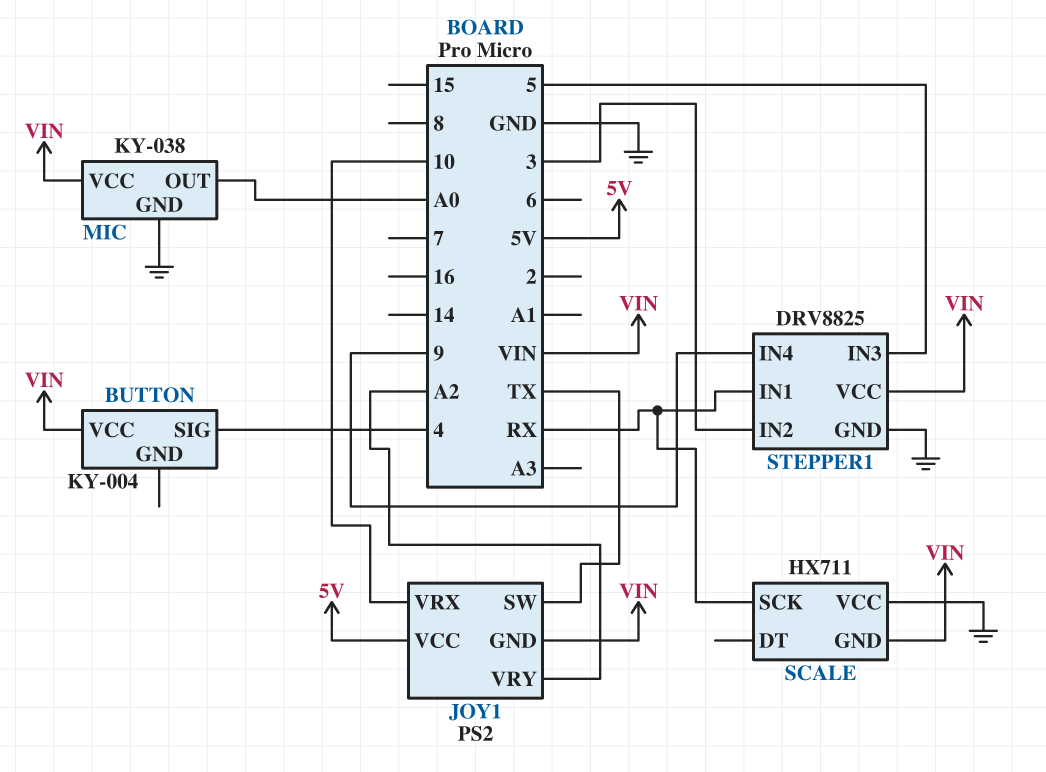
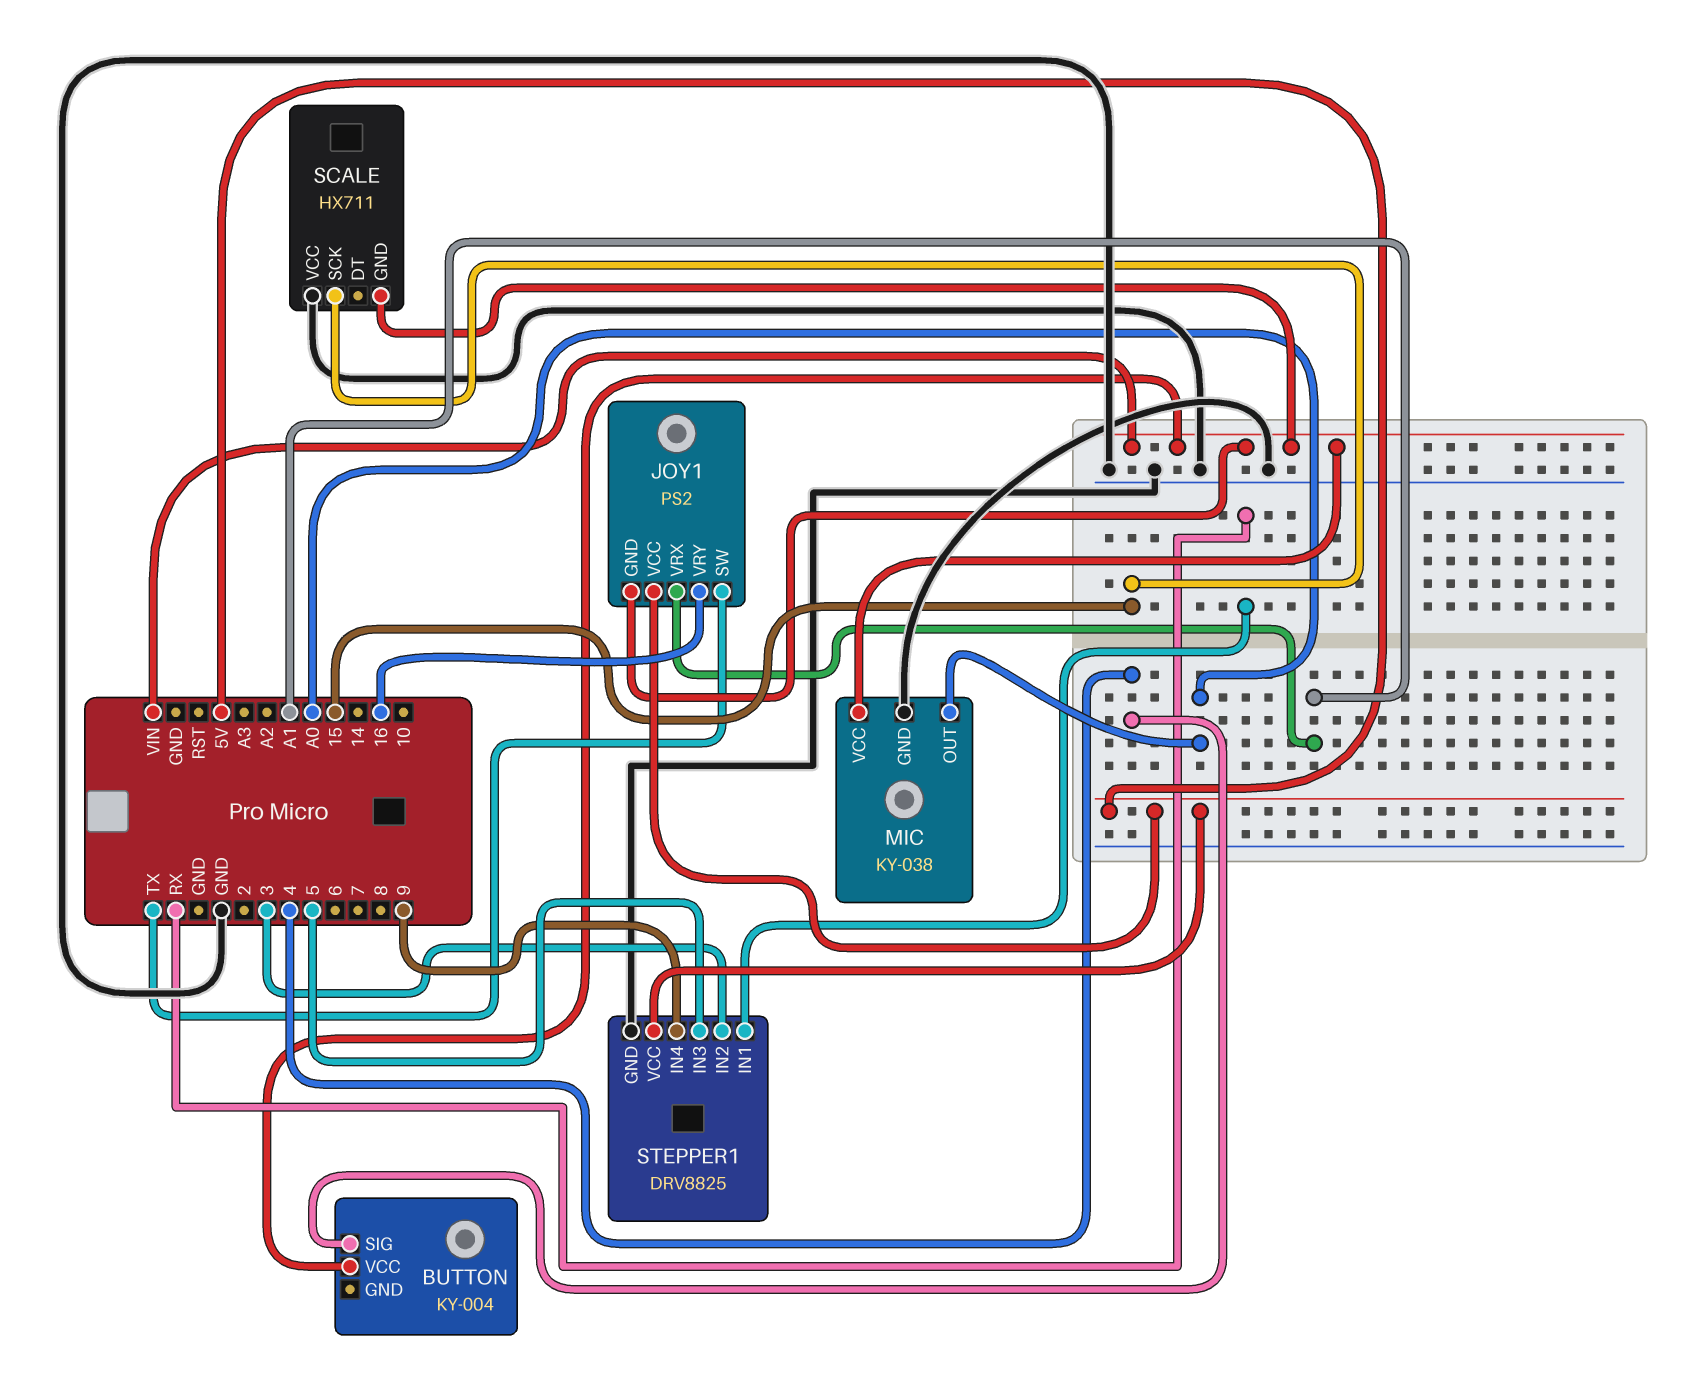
JOY1 pin VRX: 10 -> A1
JOY1 pin VRY: A2 -> 16
SCALE pin SCK: RX -> 15
STEPPER1 pin VCC: VIN -> 5V

